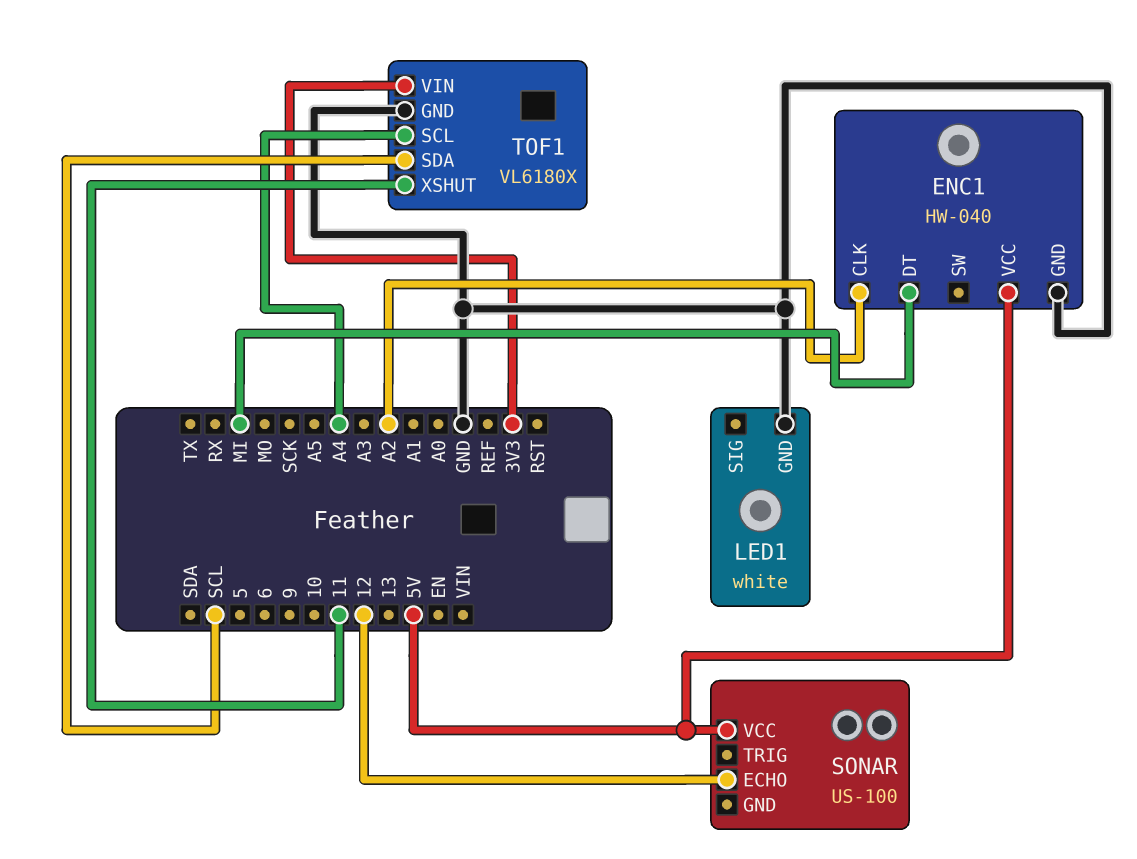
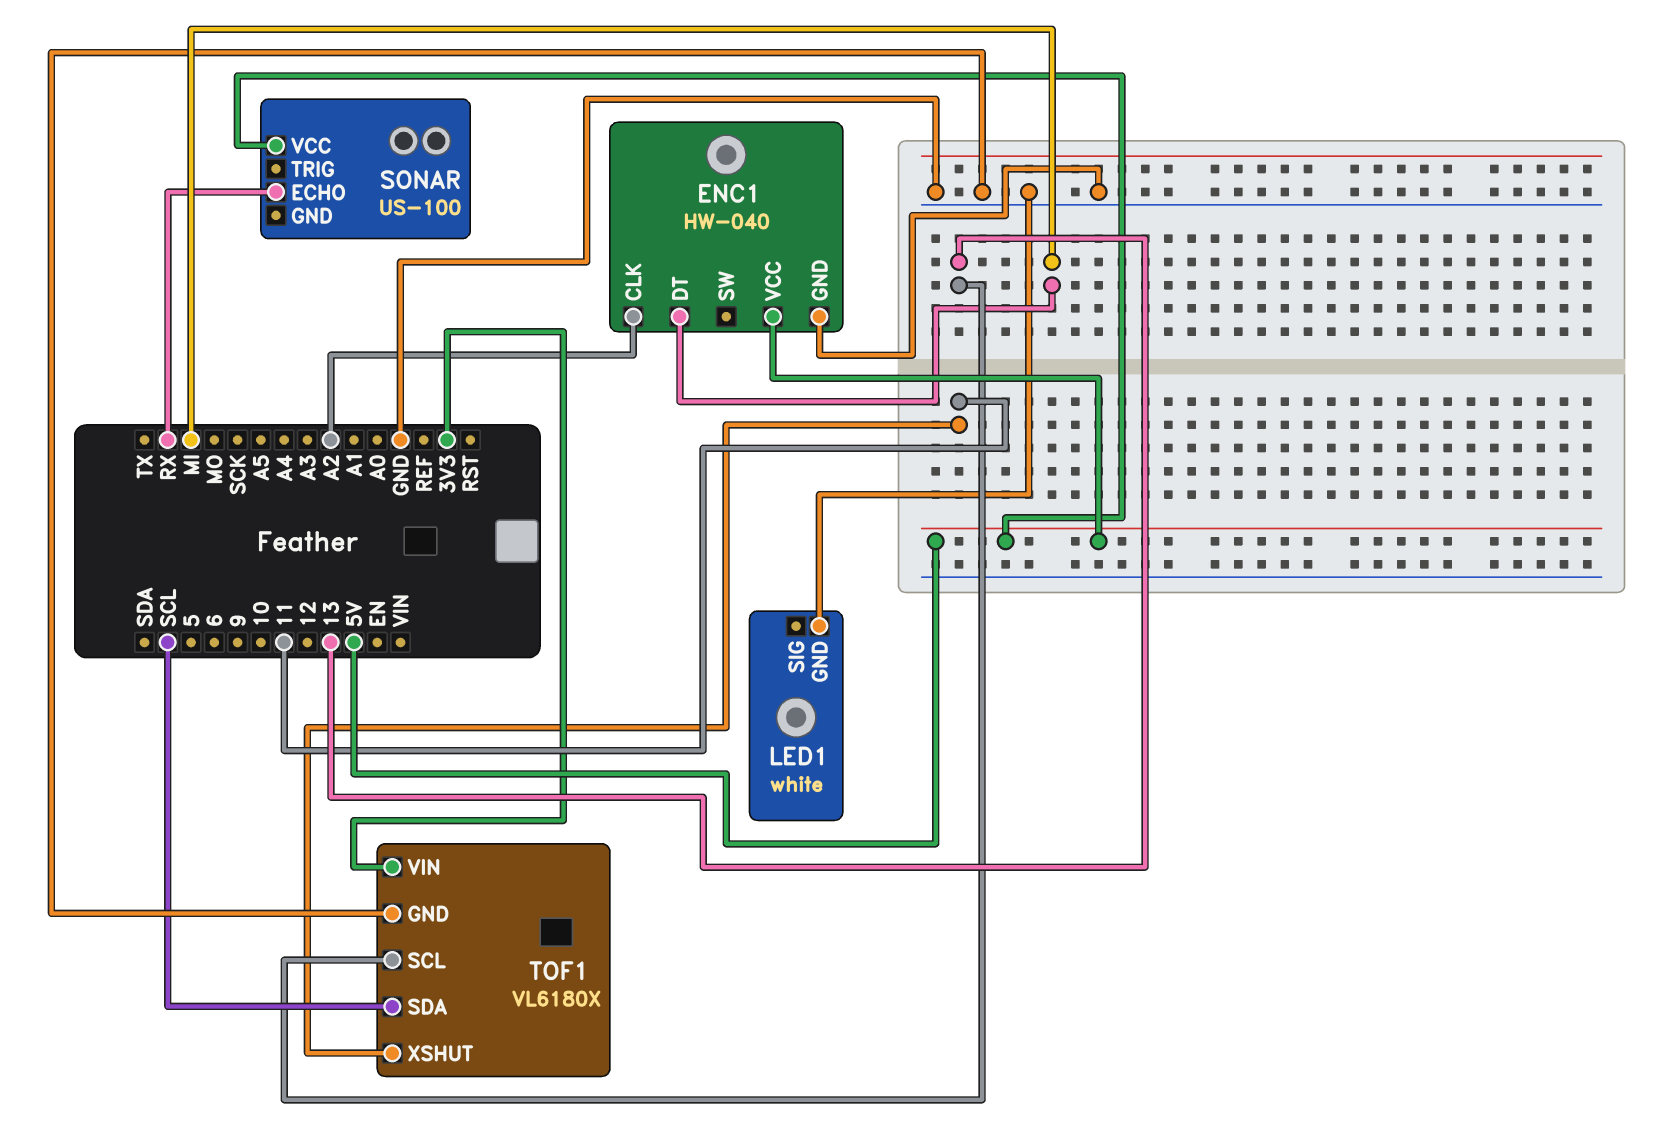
SONAR pin ECHO: 12 -> RX
TOF1 pin SCL: A4 -> 13

